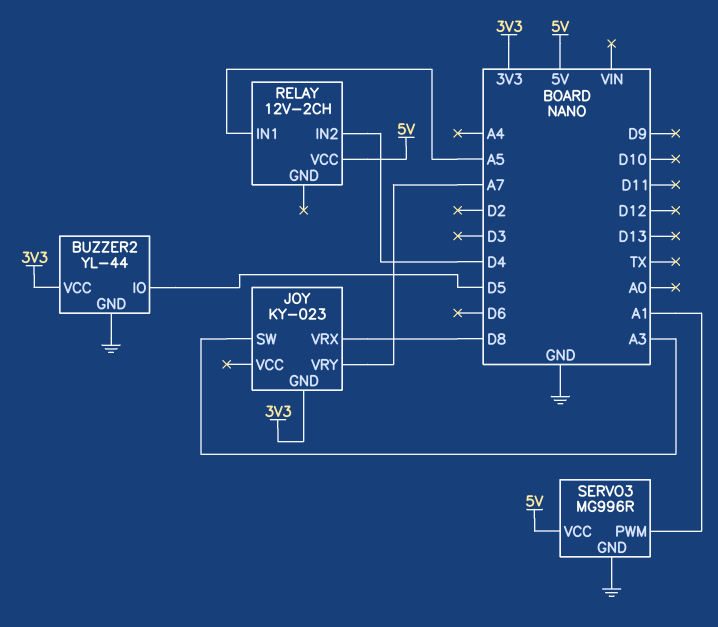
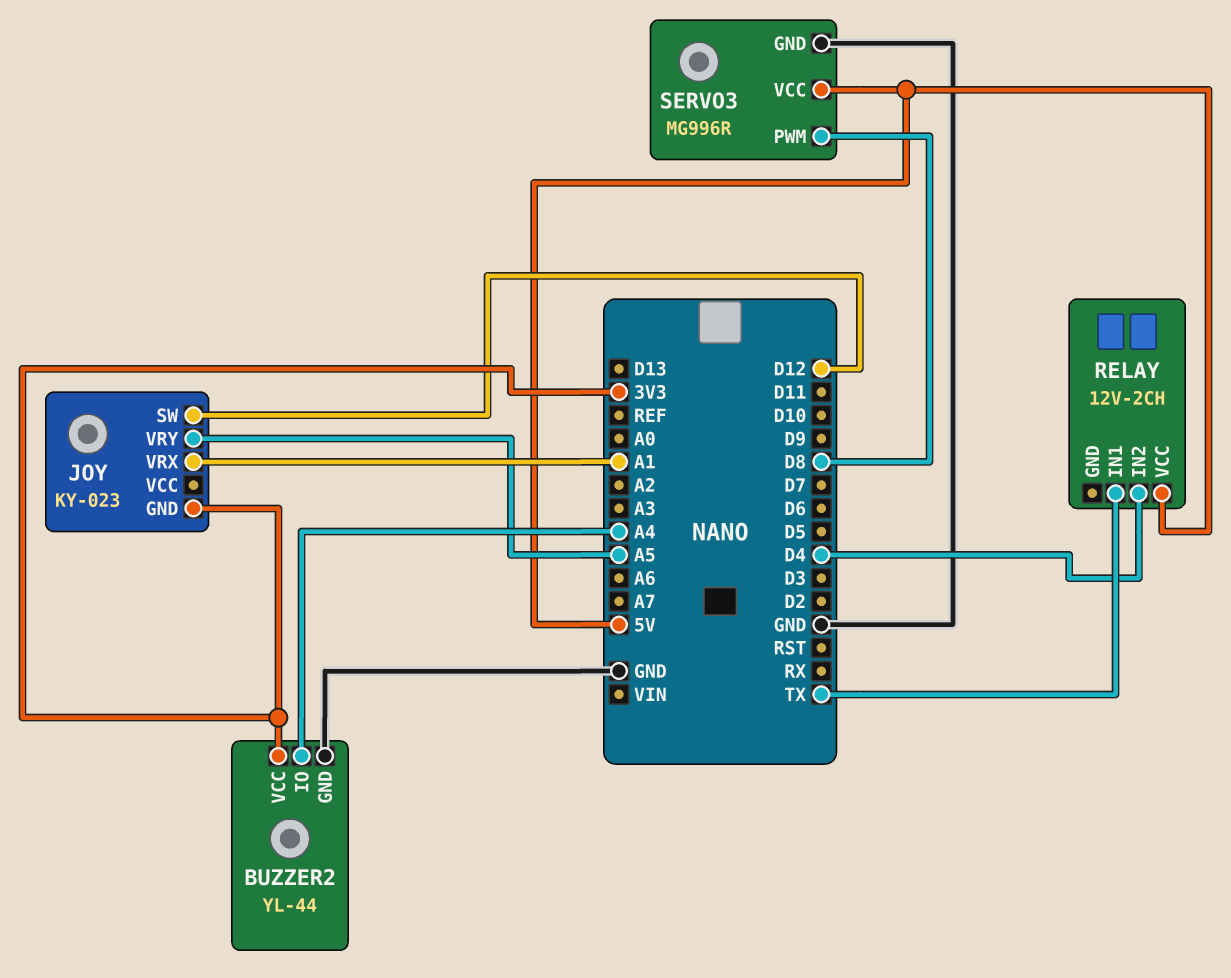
BUZZER2 pin IO: D5 -> A4
JOY pin SW: A3 -> D12
JOY pin VRX: D8 -> A1
JOY pin VRY: A7 -> A5
RELAY pin IN1: A5 -> TX
SERVO3 pin PWM: A1 -> D8

